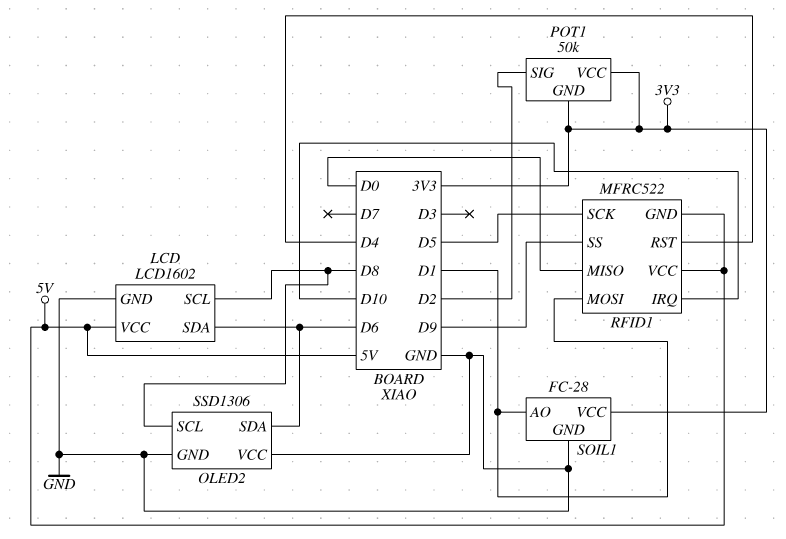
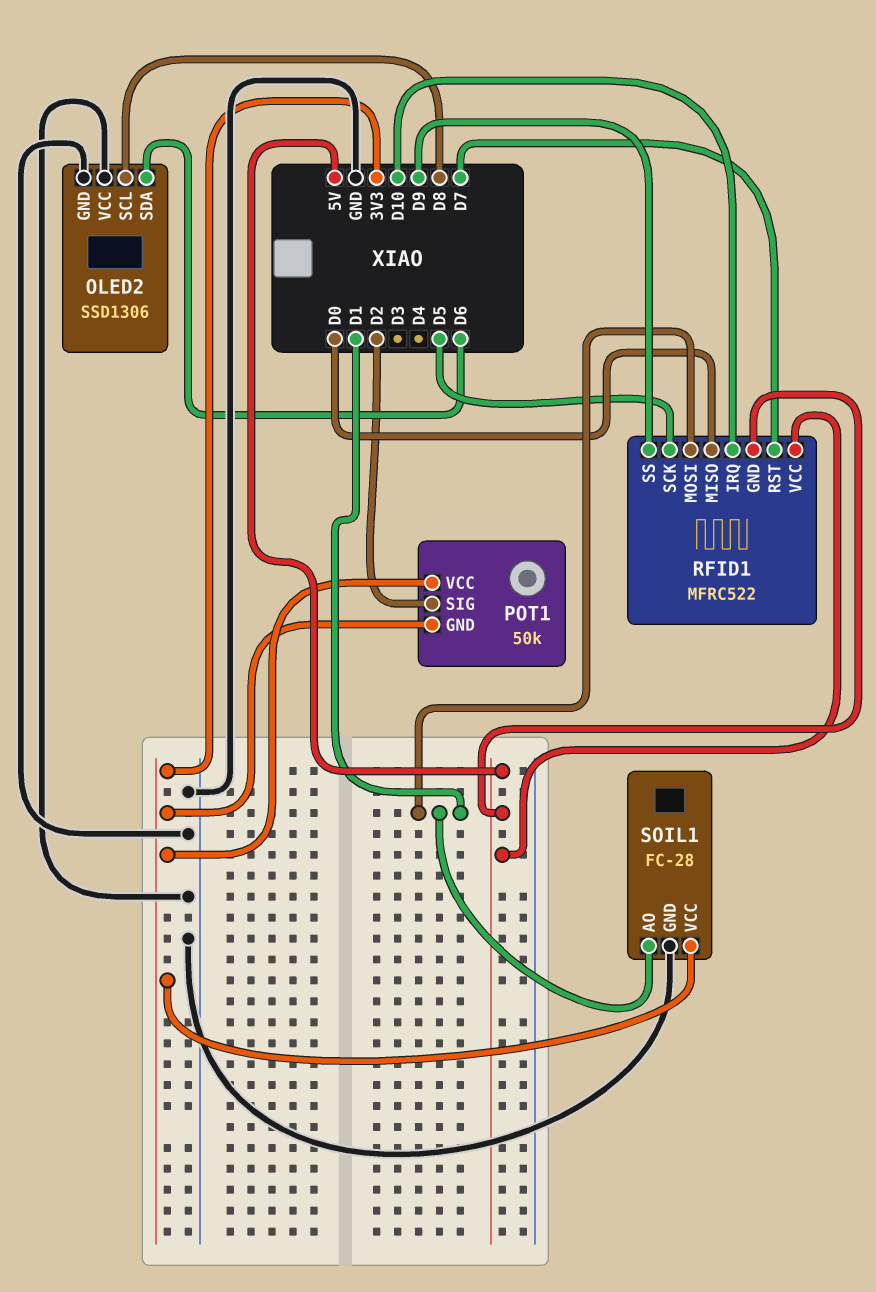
LCD: LCD1602 -> none
LCD pin GND: GND -> none
LCD pin SCL: D8 -> none
LCD pin SDA: D6 -> none
LCD pin VCC: 5V -> none
RFID1 pin RST: D4 -> D7

